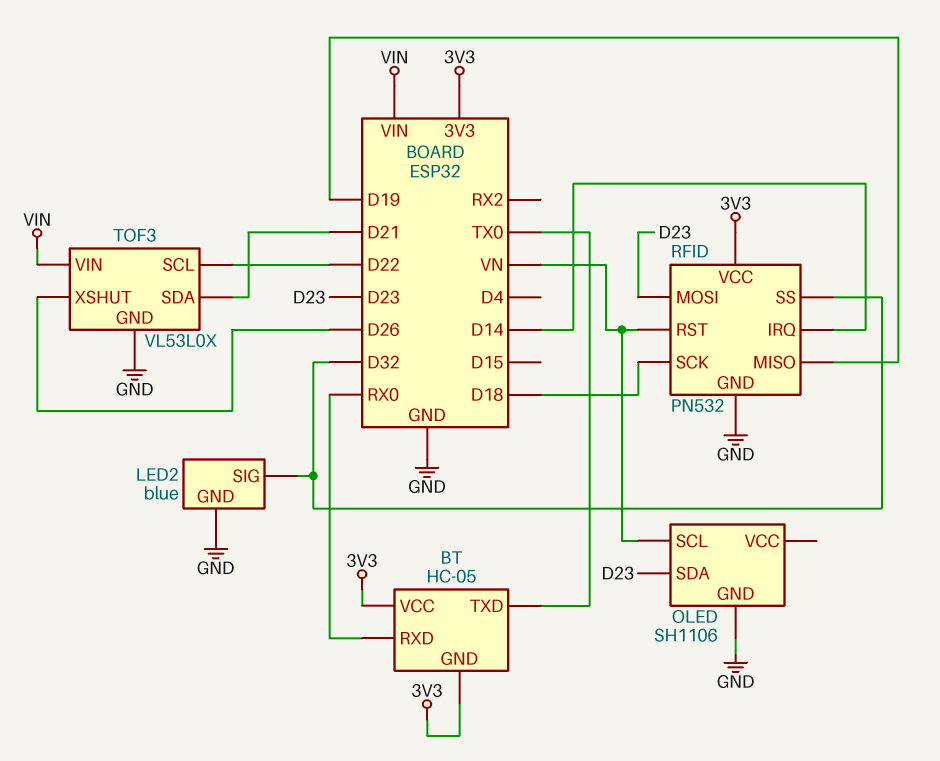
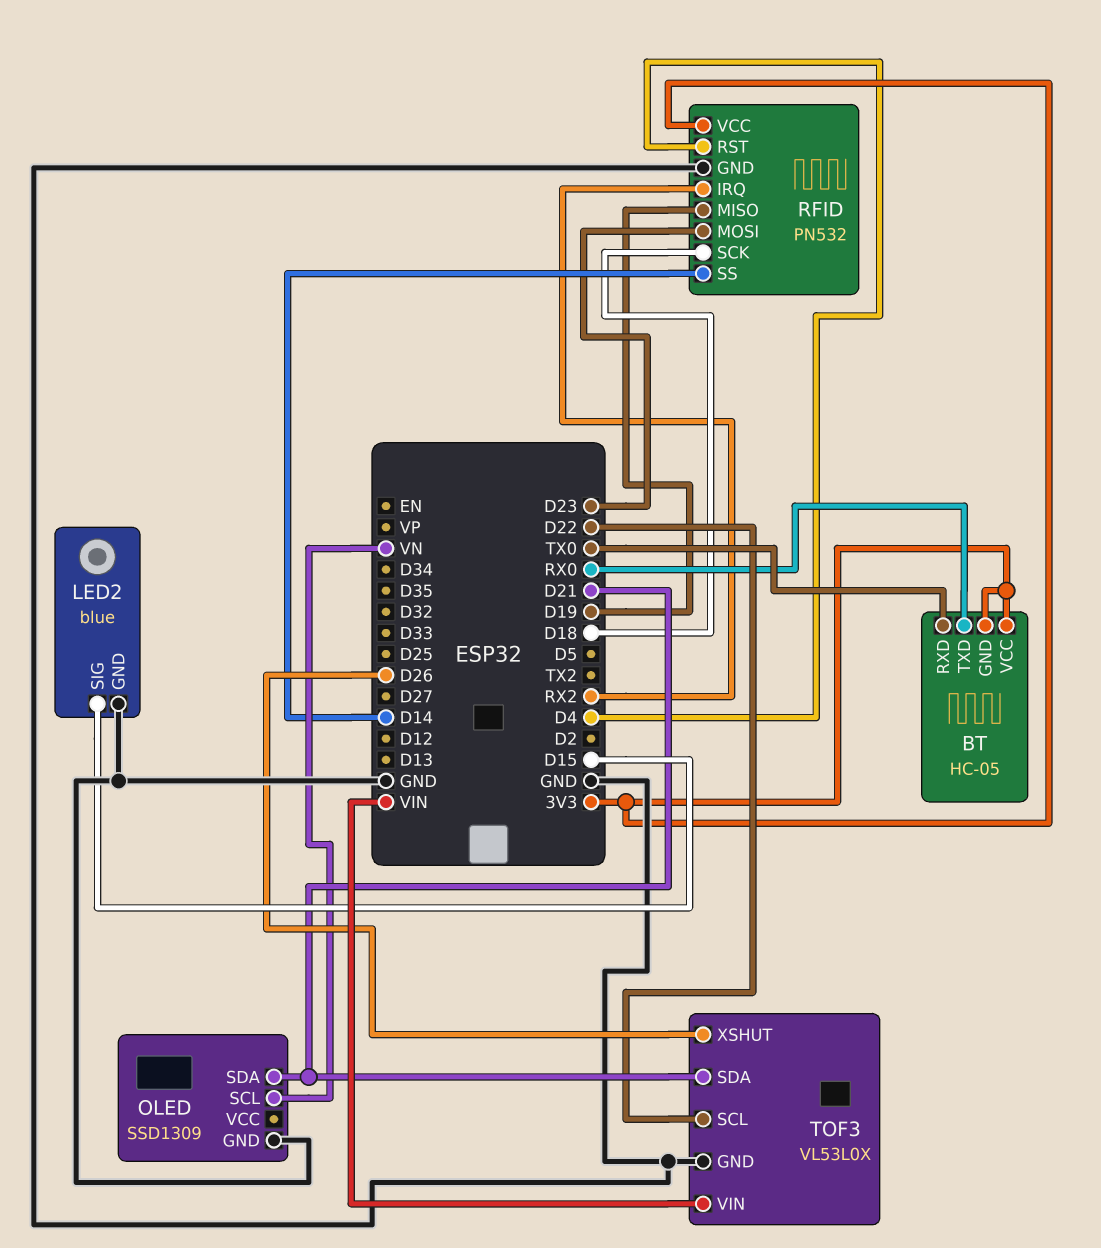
BT pin RXD: RX0 -> TX0
BT pin TXD: TX0 -> RX0
LED2 pin SIG: D32 -> D15
OLED: SH1106 -> SSD1309
OLED pin SDA: D23 -> D21
RFID pin IRQ: D14 -> RX2
RFID pin RST: VN -> D4
RFID pin SS: D32 -> D14

